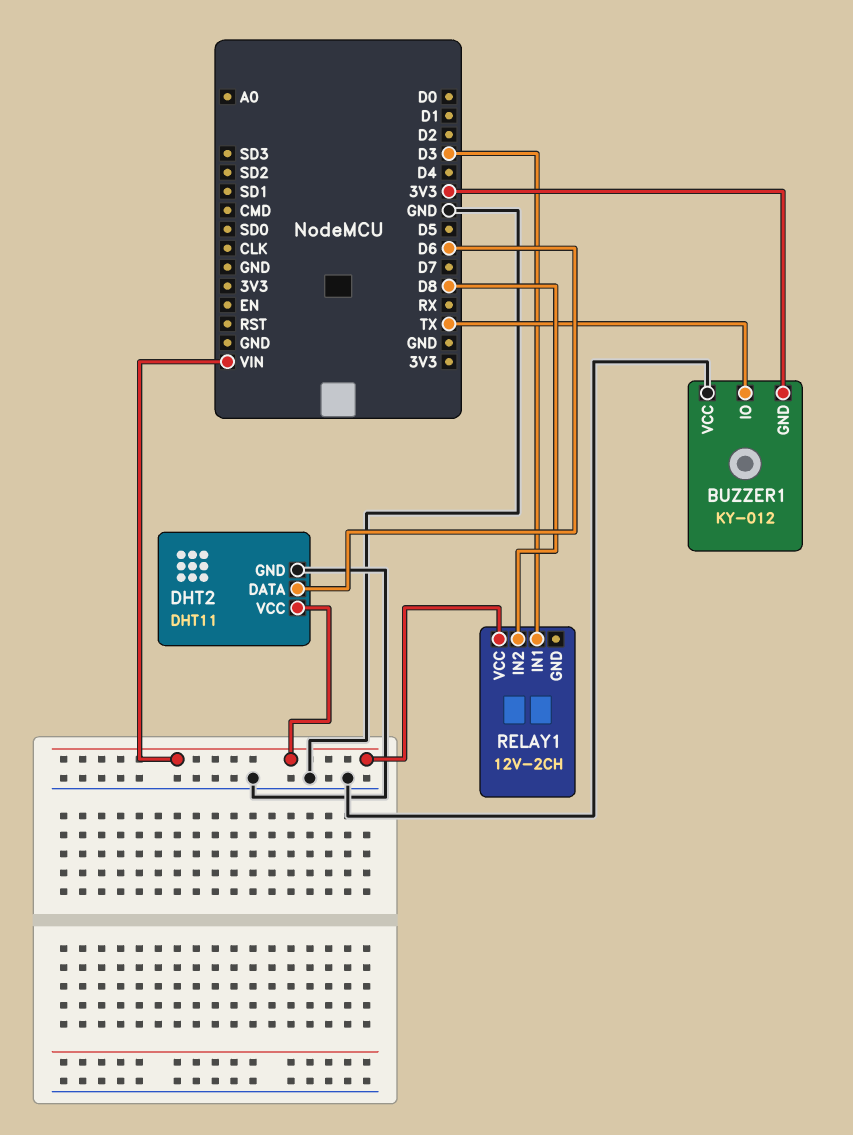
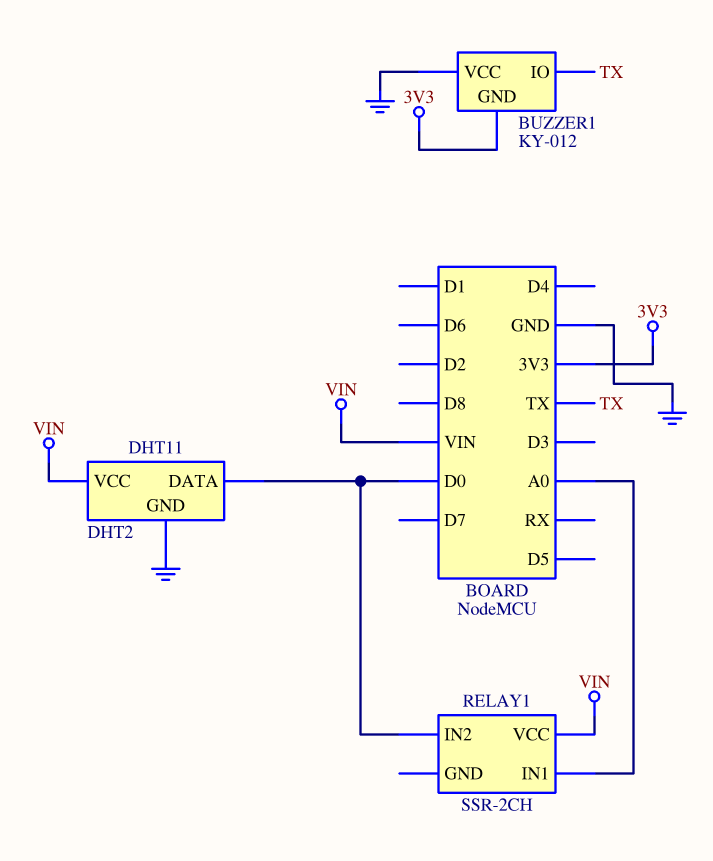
DHT2 pin DATA: D6 -> D0
RELAY1: 12V-2CH -> SSR-2CH
RELAY1 pin IN1: D3 -> A0
RELAY1 pin IN2: D8 -> D0

